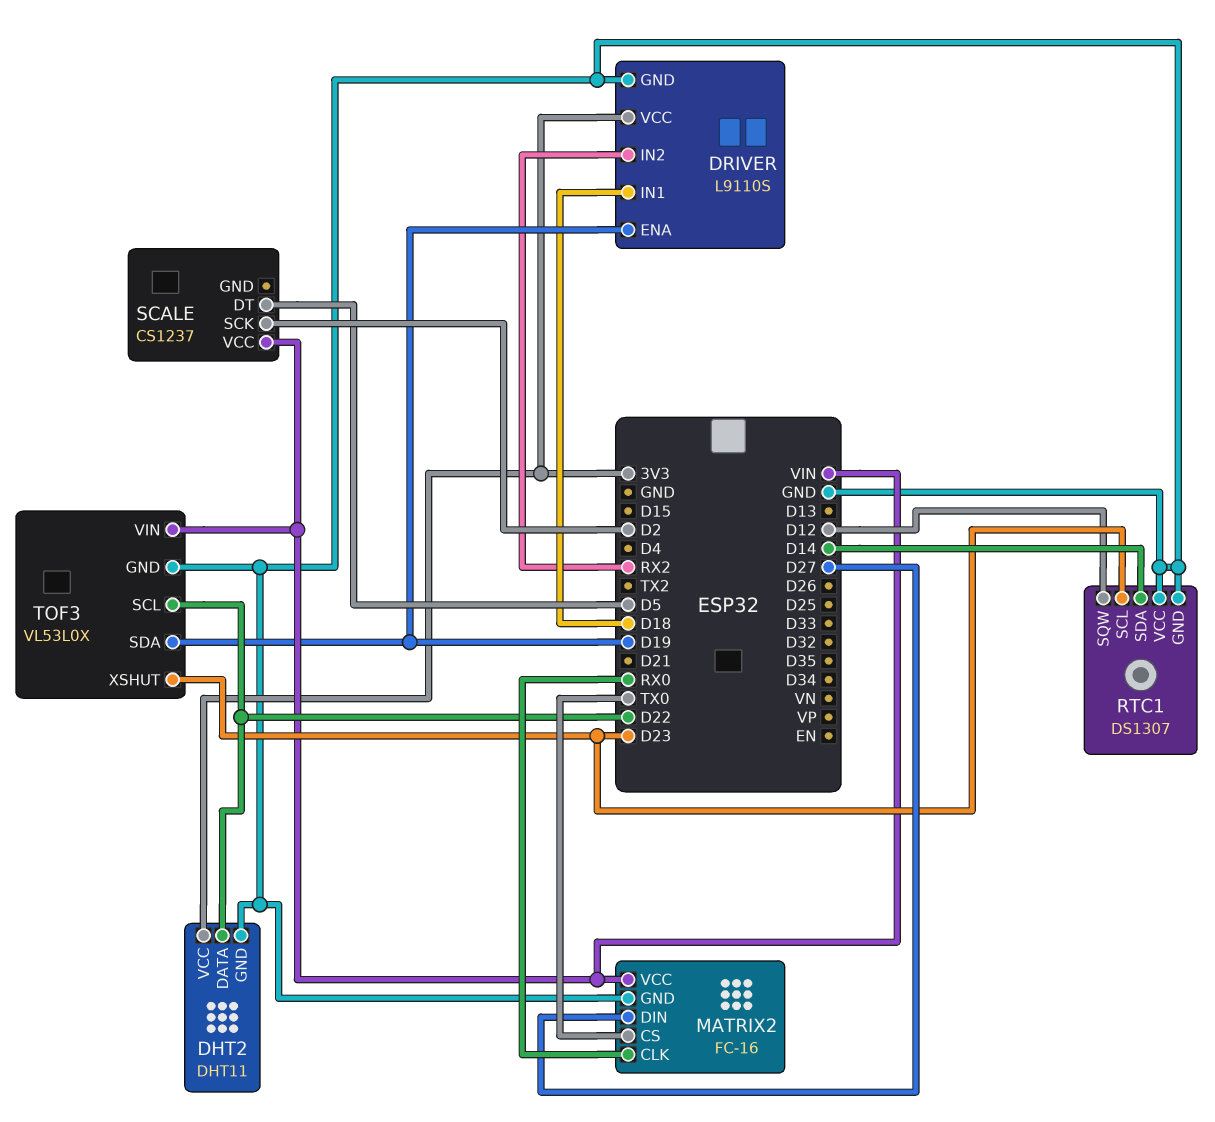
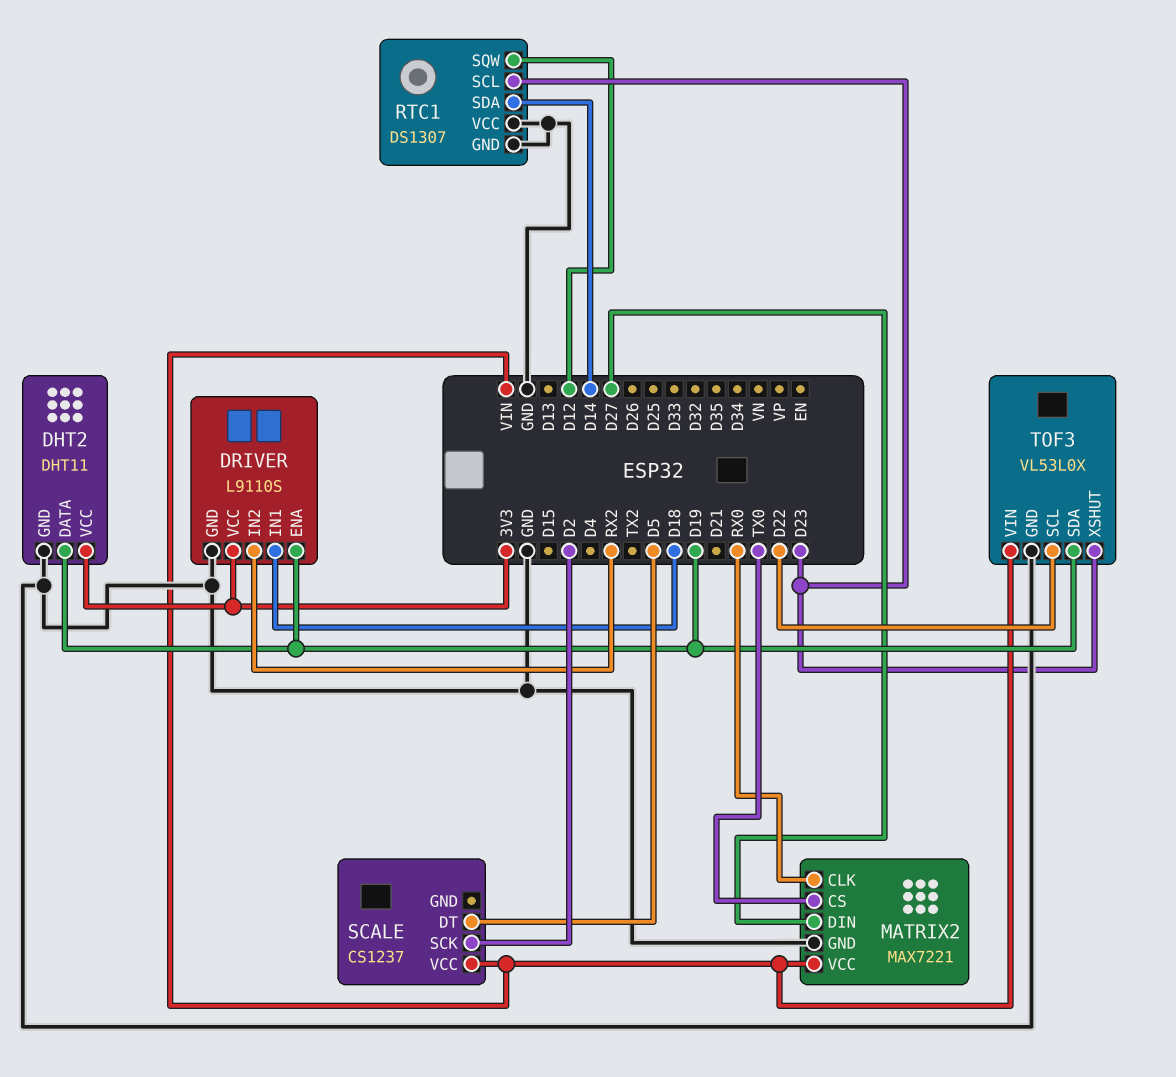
DHT2 pin DATA: D22 -> D19
MATRIX2: FC-16 -> MAX7221

